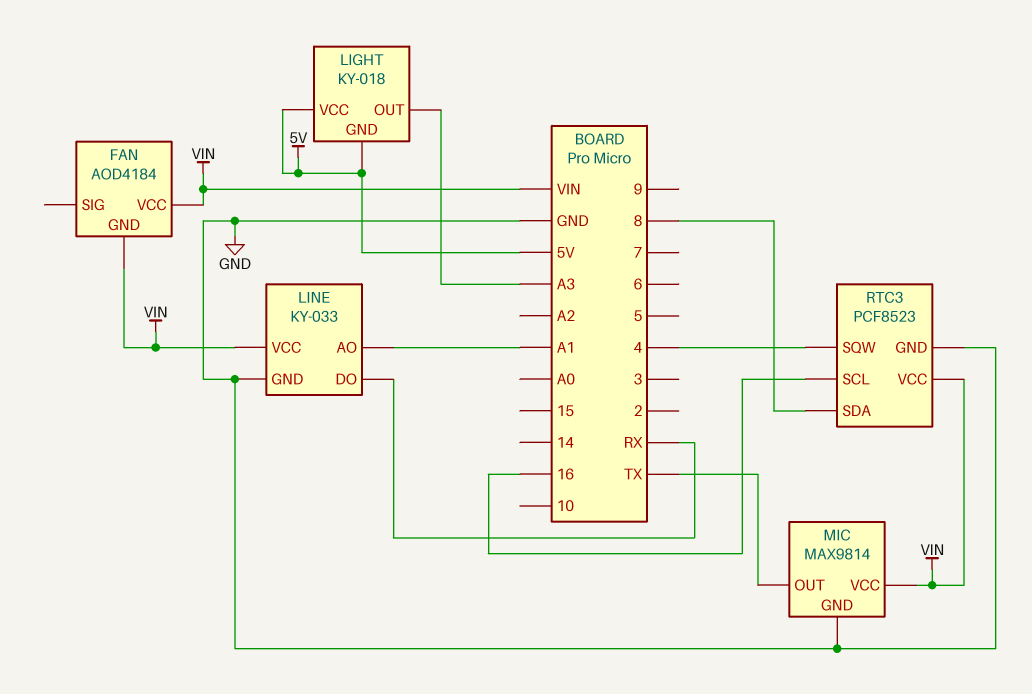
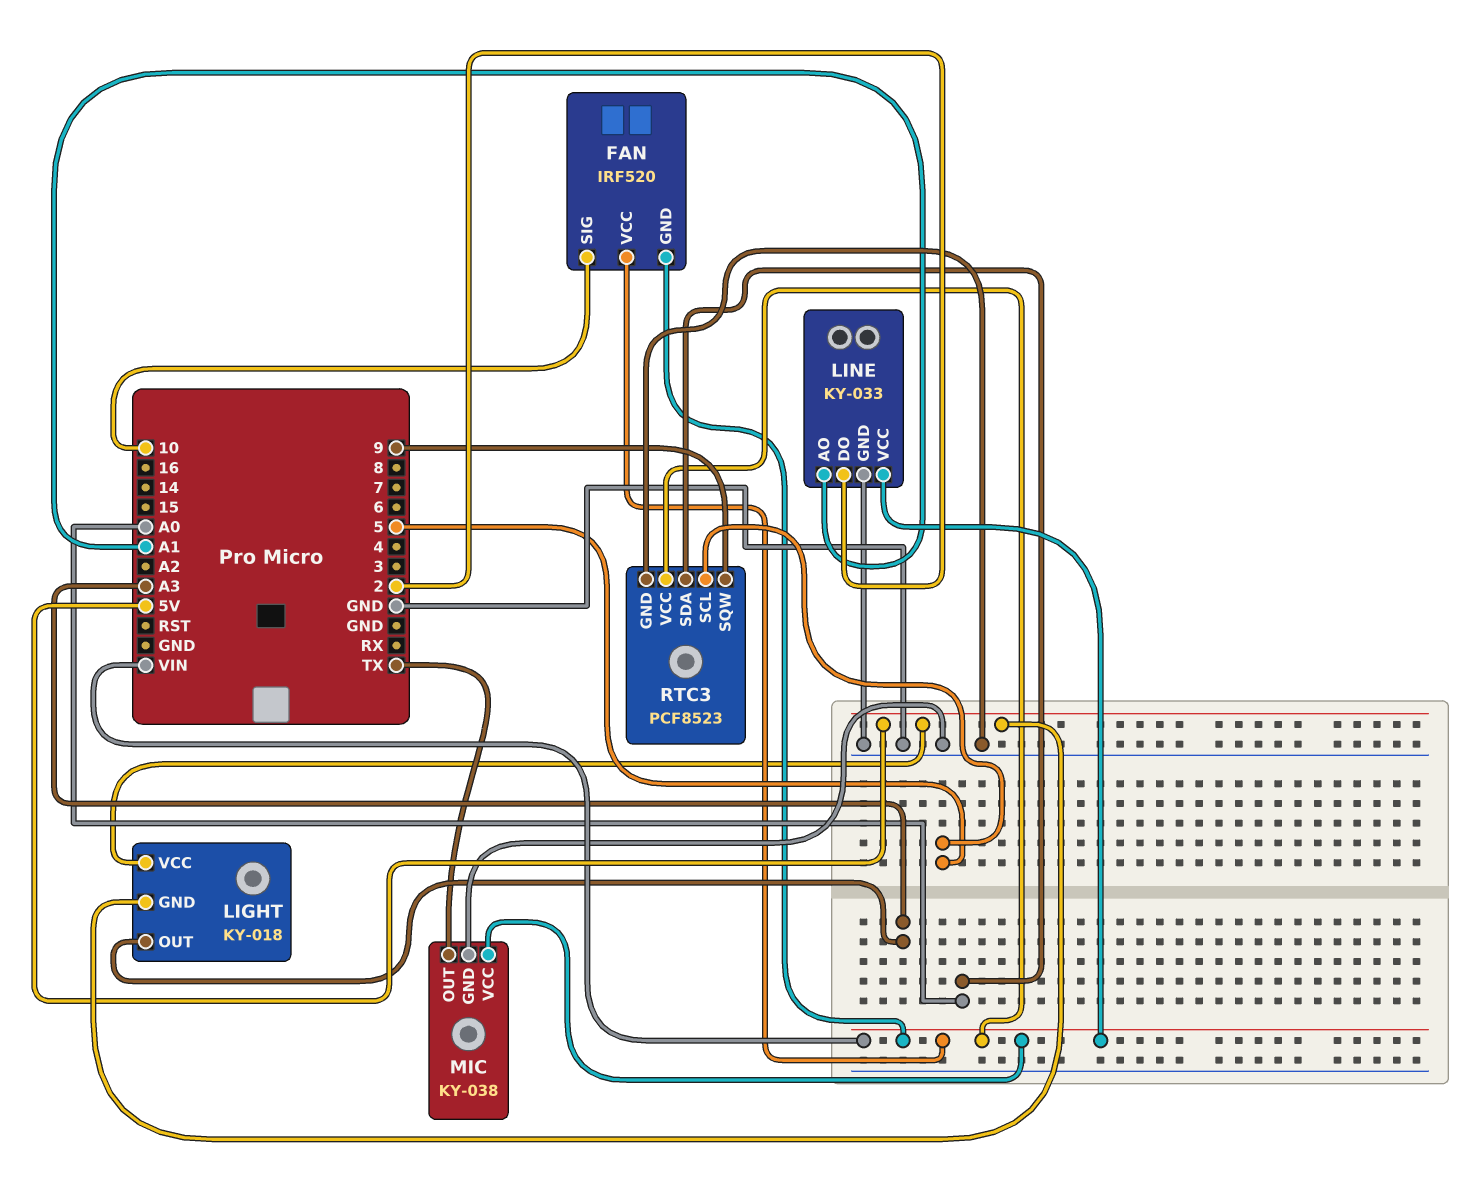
FAN: AOD4184 -> IRF520
FAN pin SIG: none -> 10
LINE pin DO: RX -> 2
MIC: MAX9814 -> KY-038
RTC3 pin SCL: 16 -> 5
RTC3 pin SDA: 8 -> A0
RTC3 pin SQW: 4 -> 9

